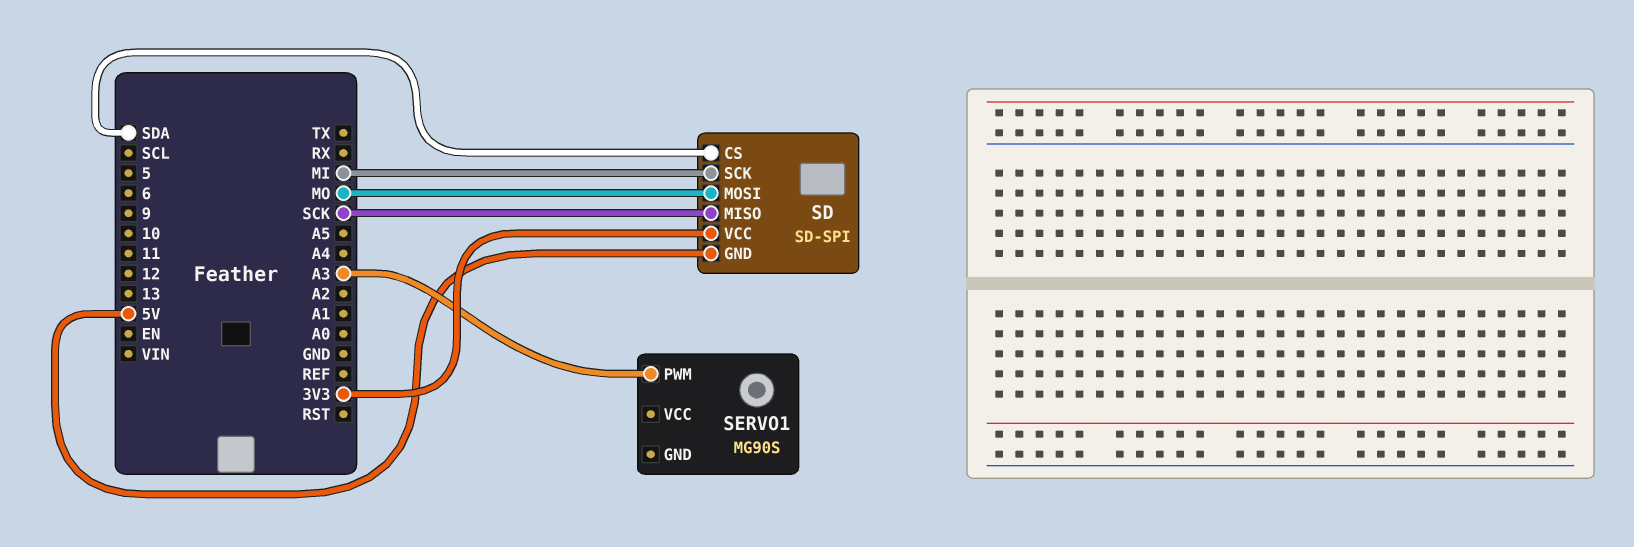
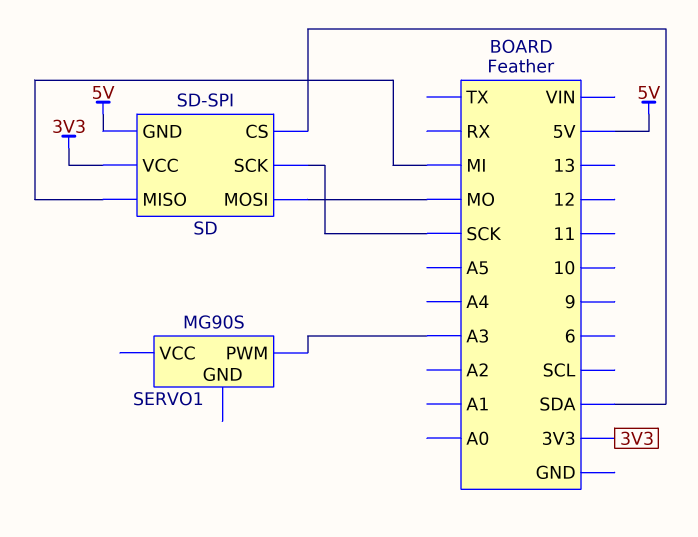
SD pin MISO: SCK -> MI
SD pin SCK: MI -> SCK

